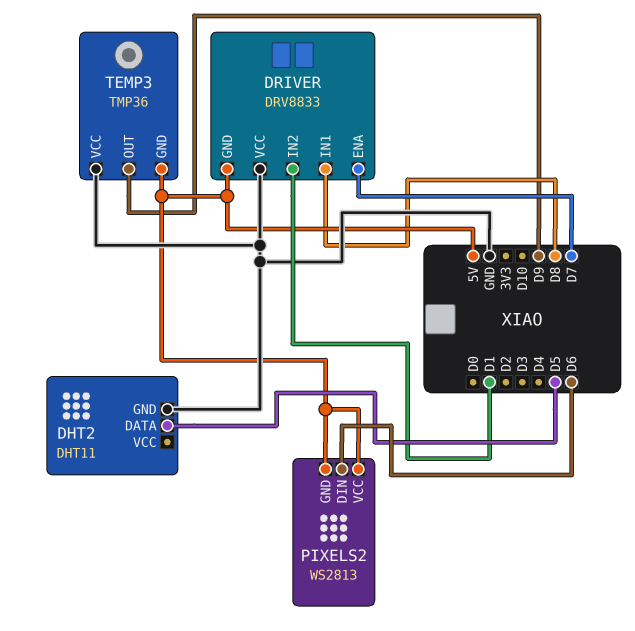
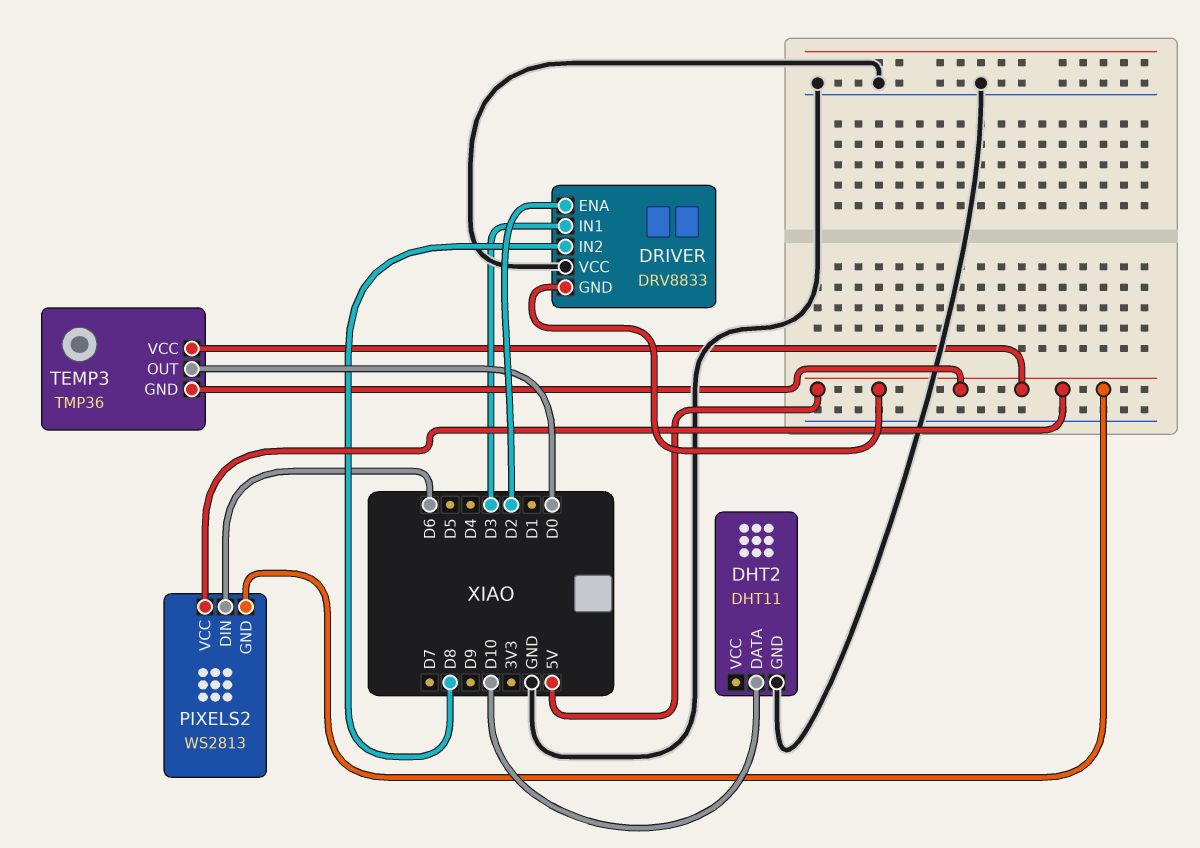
DHT2 pin DATA: D5 -> D10
DRIVER pin ENA: D7 -> D2
DRIVER pin IN1: D8 -> D3
DRIVER pin IN2: D1 -> D8
TEMP3 pin OUT: D9 -> D0
TEMP3 pin VCC: GND -> 5V

